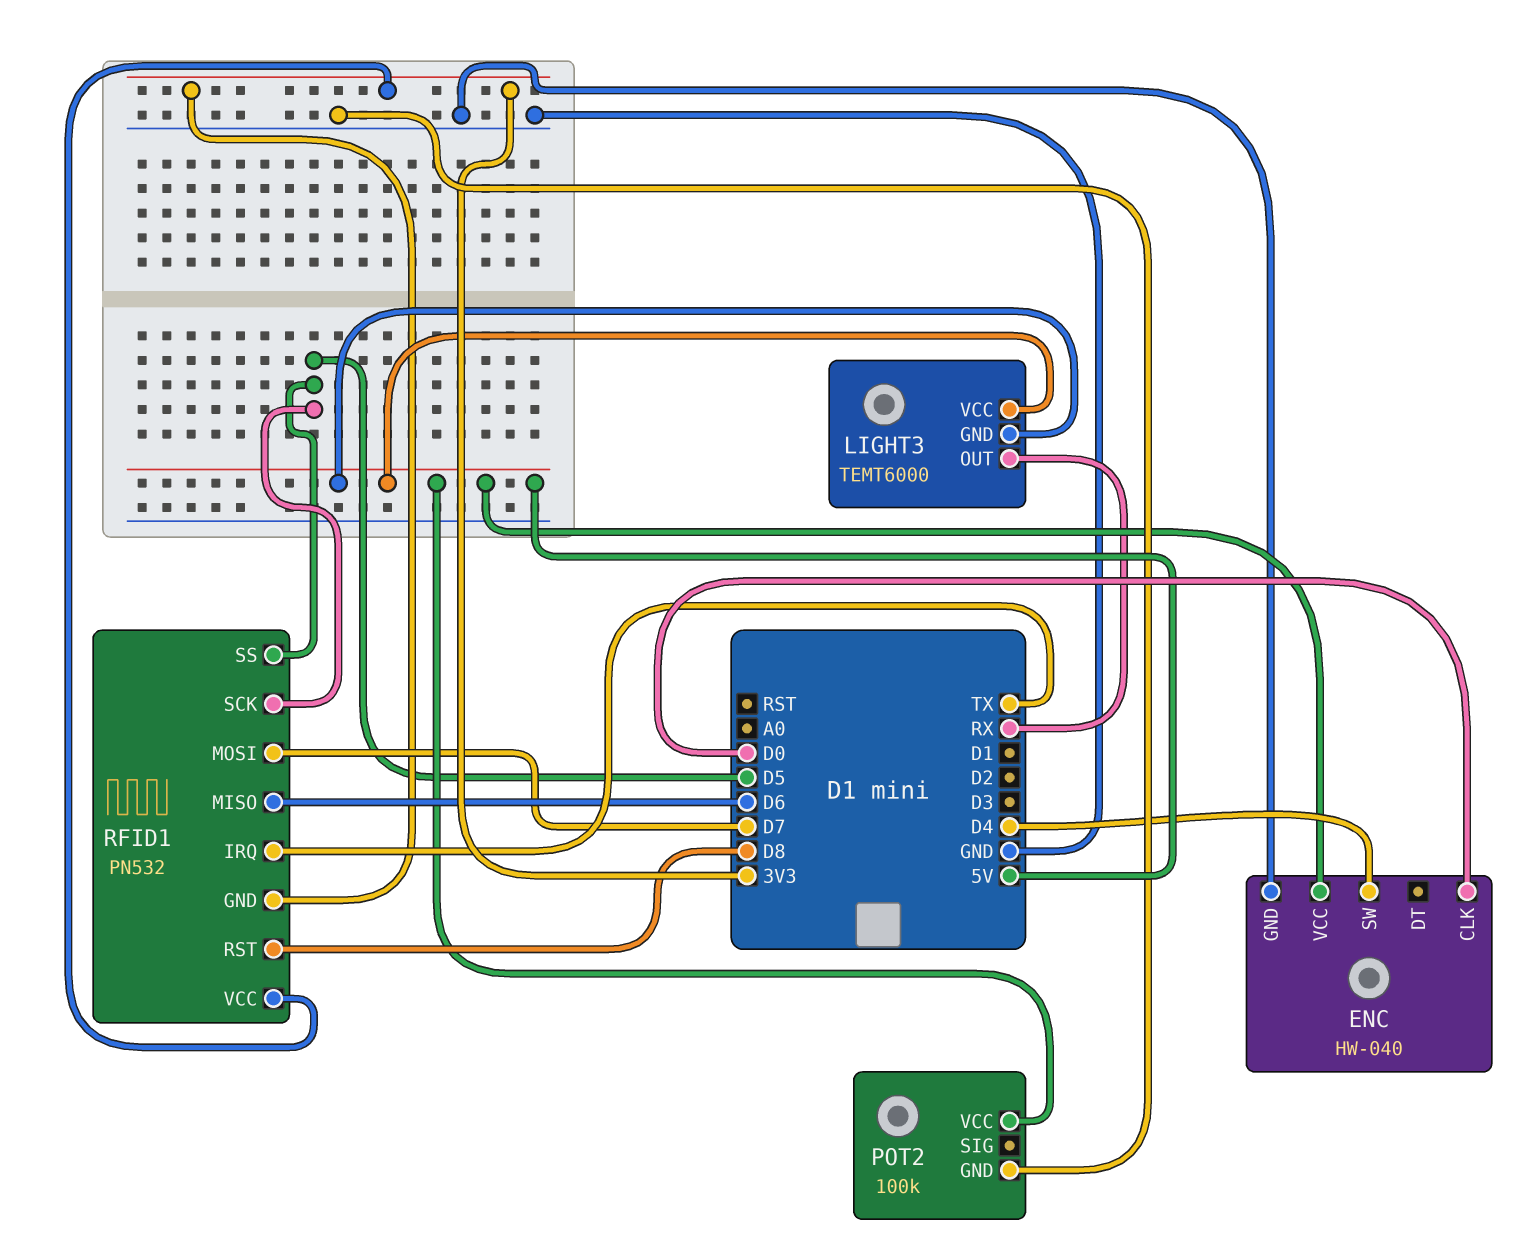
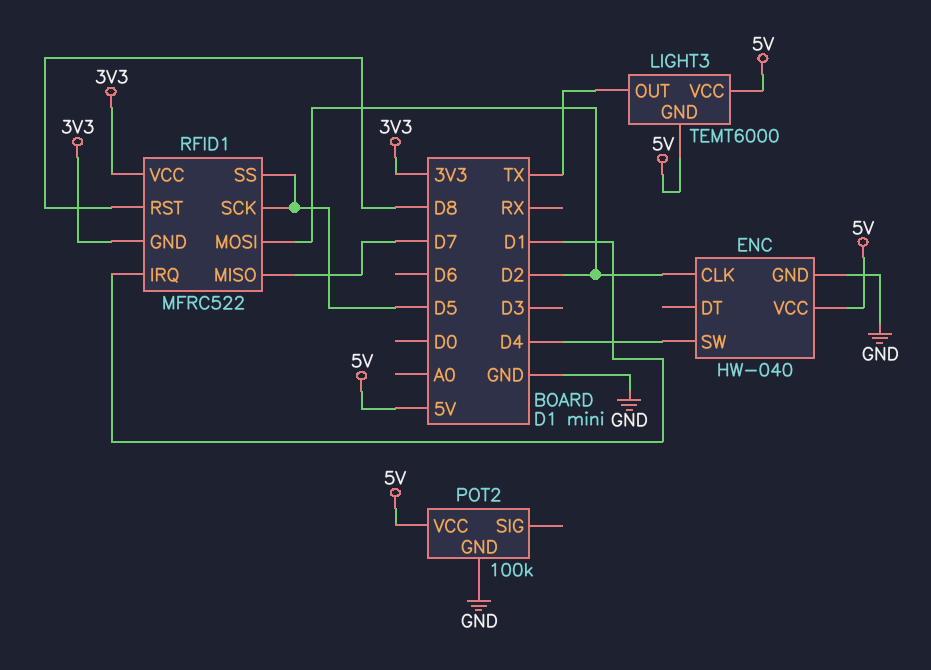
ENC pin CLK: D0 -> D2
LIGHT3 pin OUT: RX -> TX
RFID1: PN532 -> MFRC522
RFID1 pin IRQ: TX -> D1
RFID1 pin MISO: D6 -> D7
RFID1 pin MOSI: D7 -> D2

